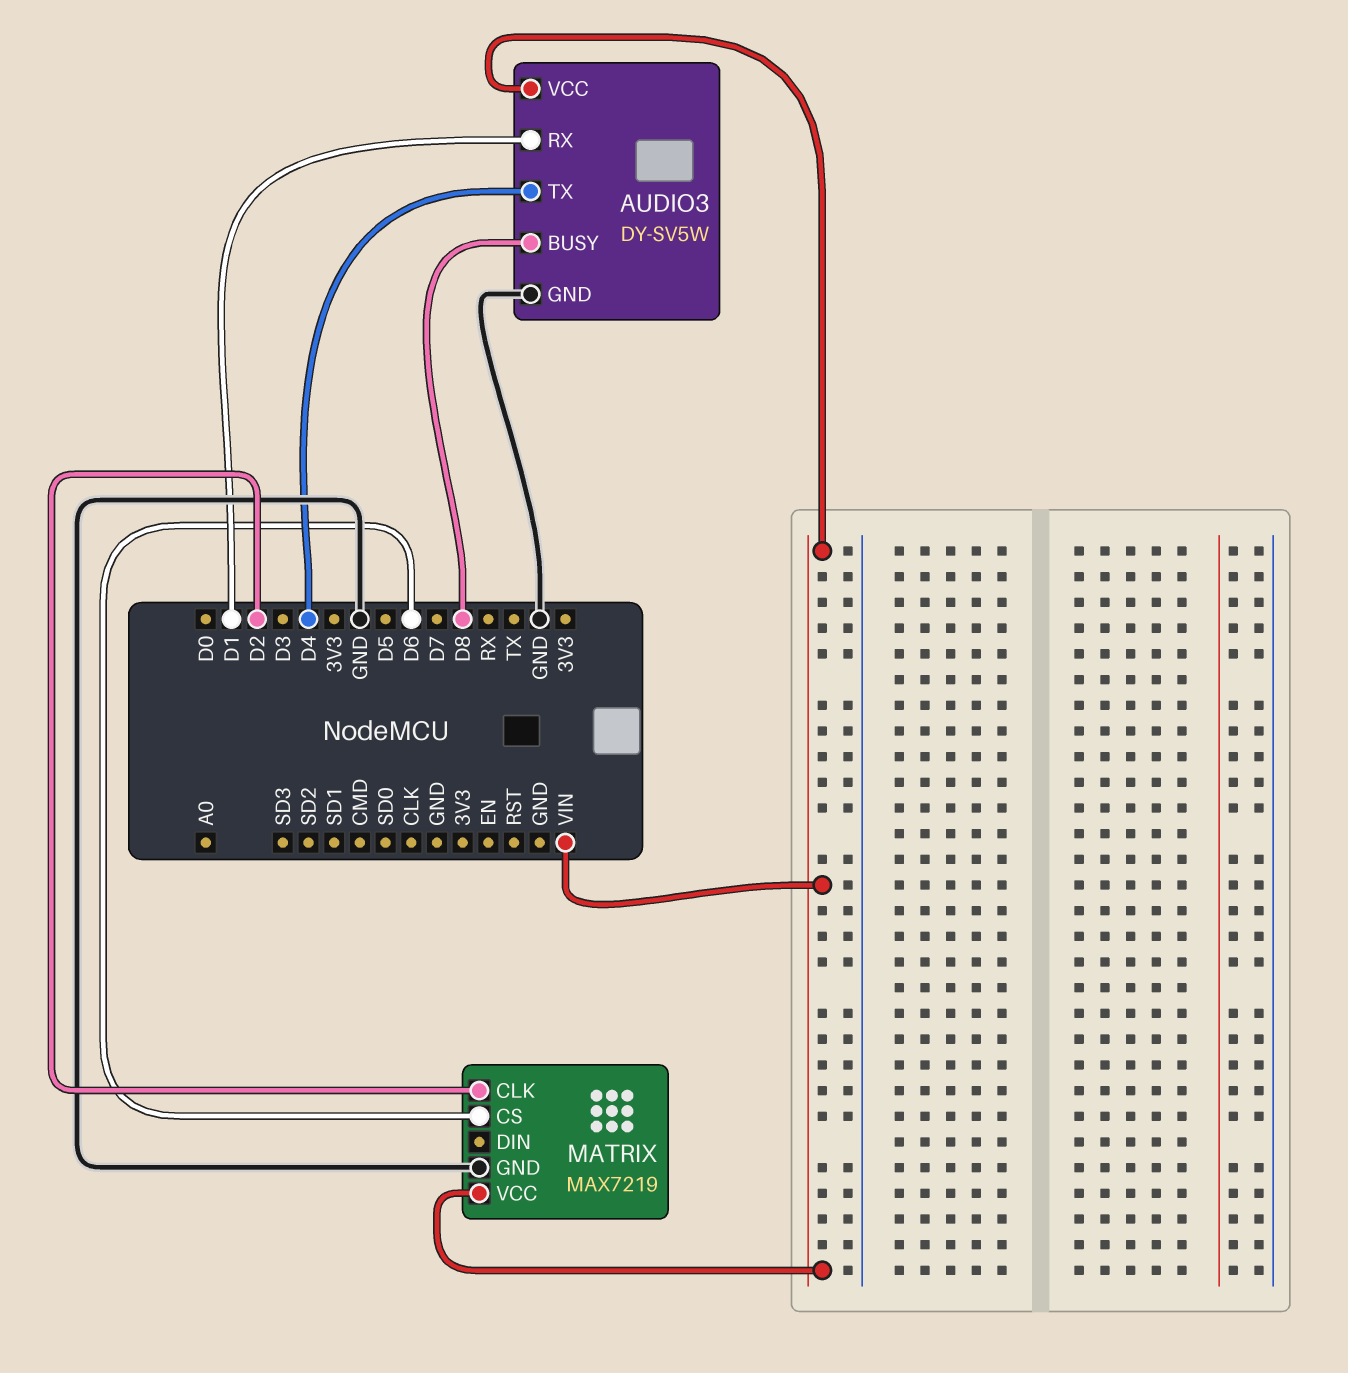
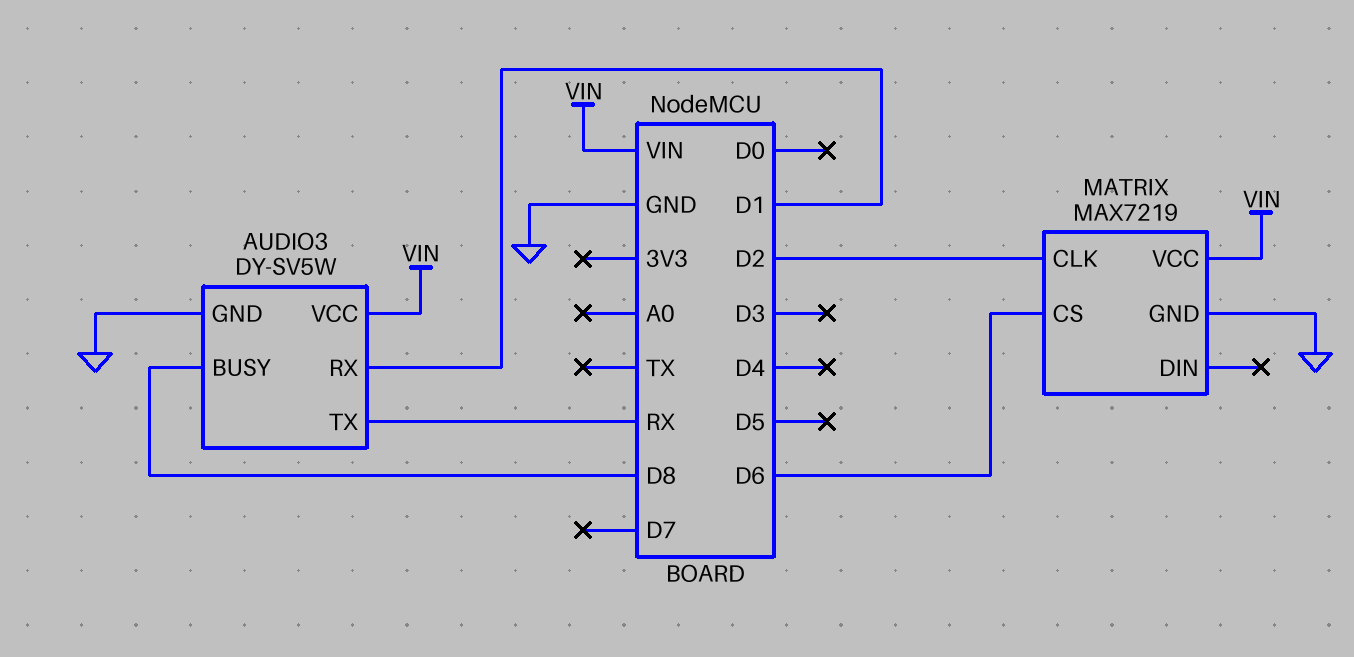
AUDIO3 pin TX: D4 -> RX

